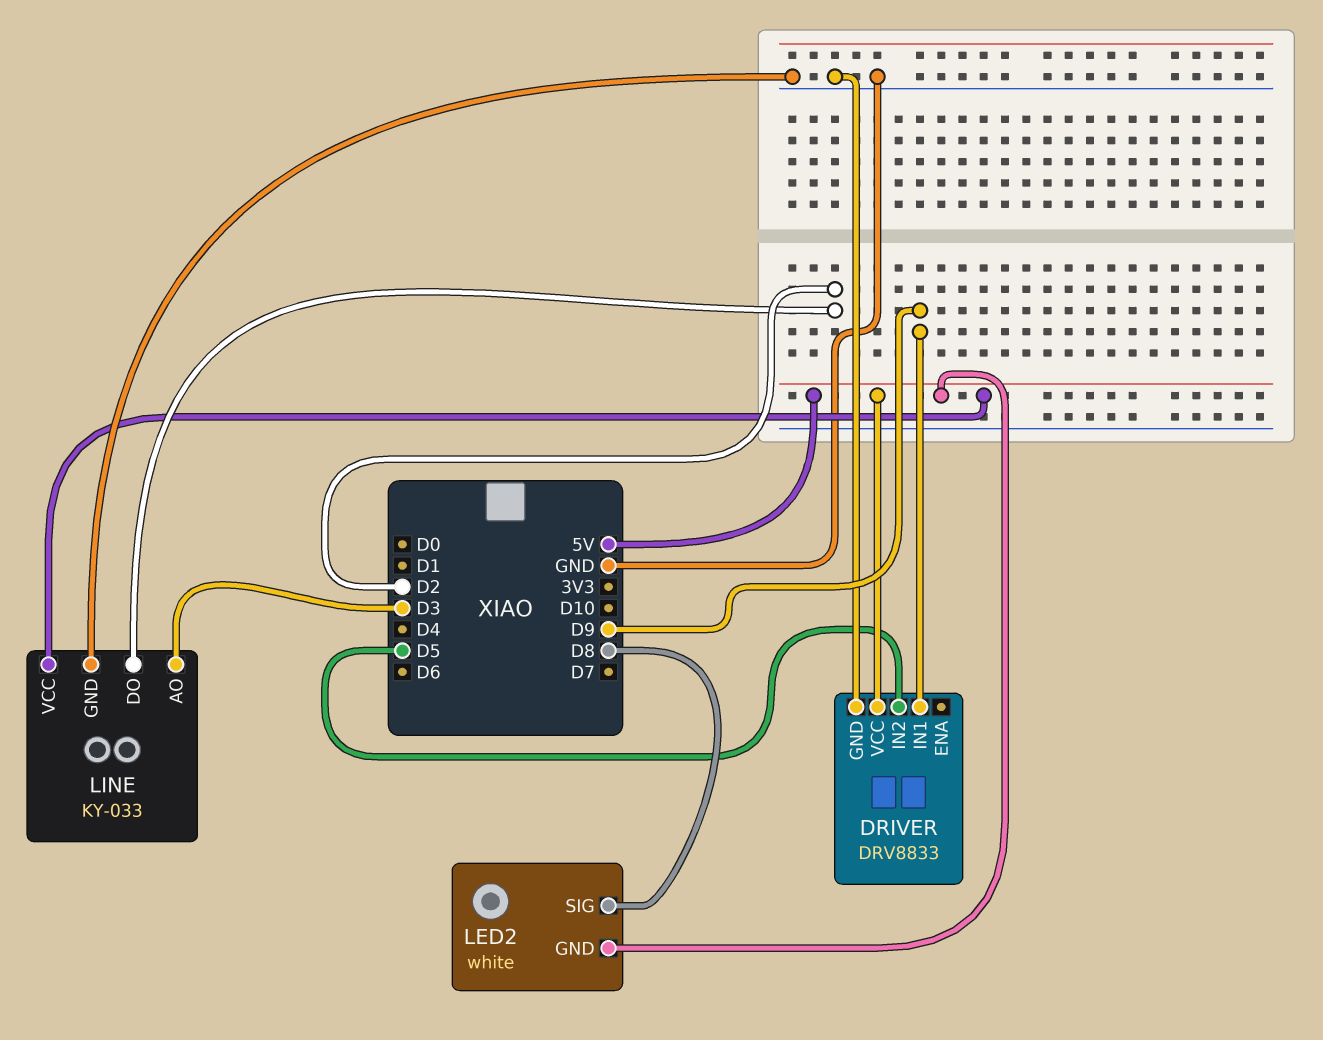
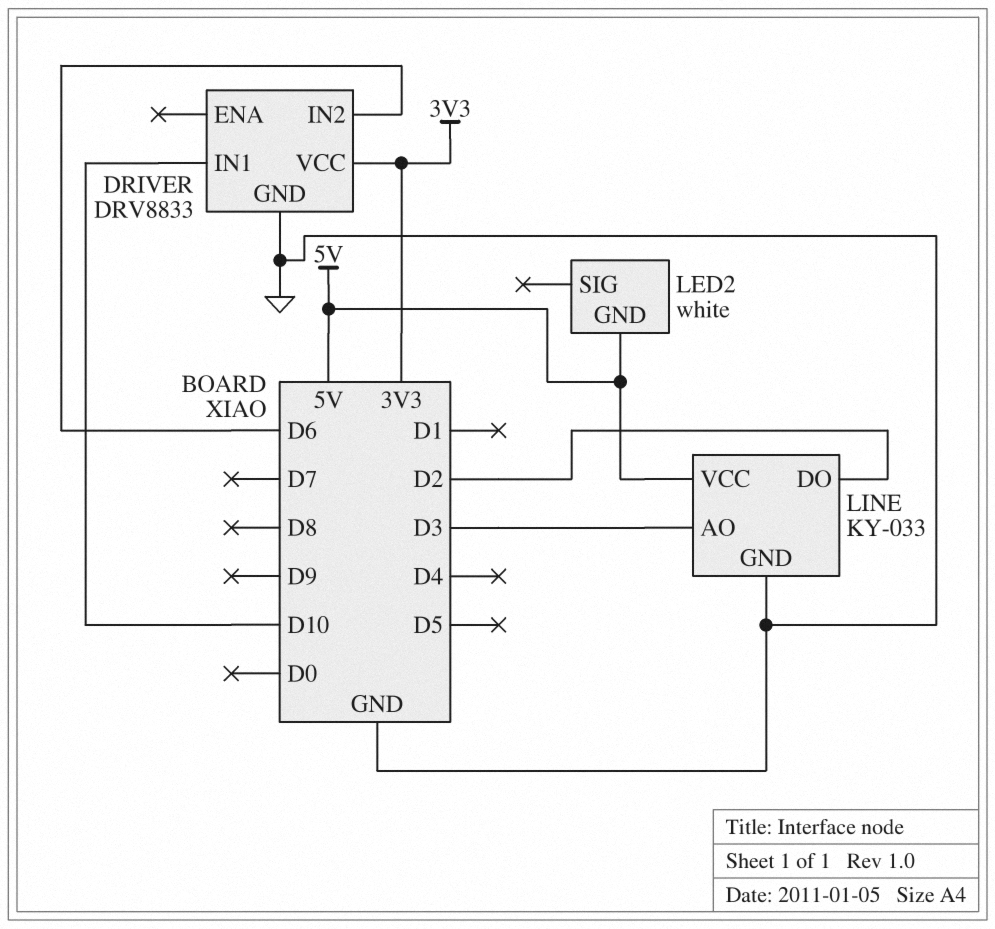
DRIVER pin IN1: D9 -> D10
DRIVER pin IN2: D5 -> D6
DRIVER pin VCC: 5V -> 3V3
LED2 pin SIG: D8 -> none

